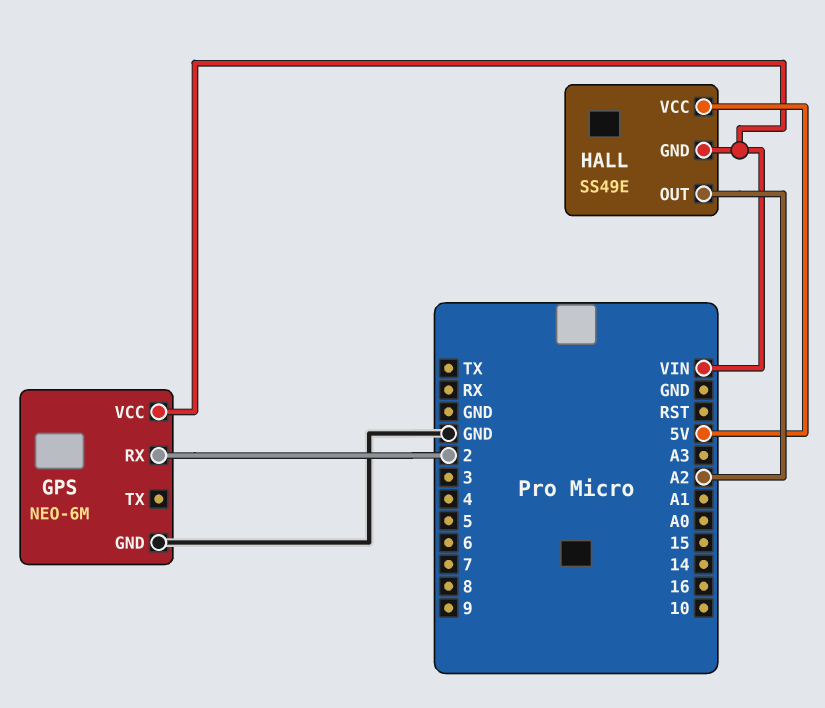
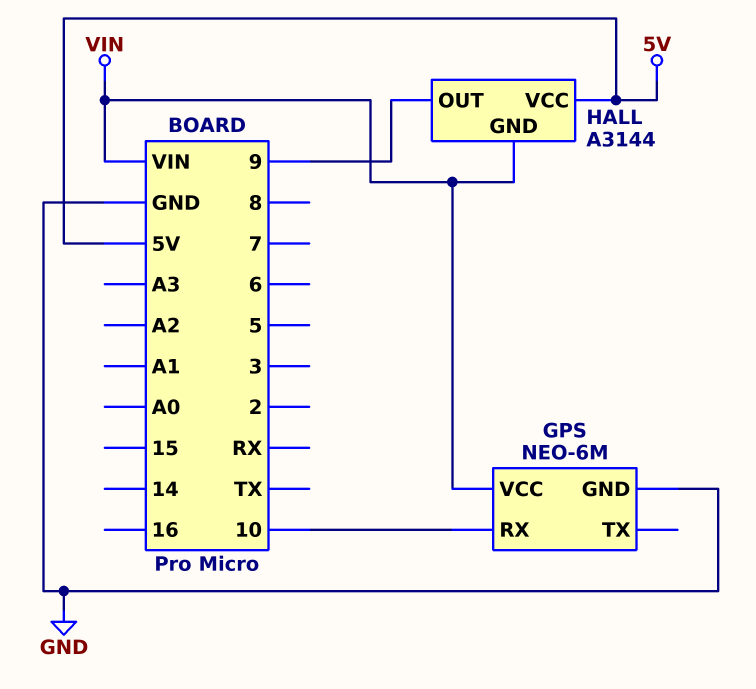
GPS pin RX: 2 -> 10
HALL: SS49E -> A3144
HALL pin OUT: A2 -> 9

